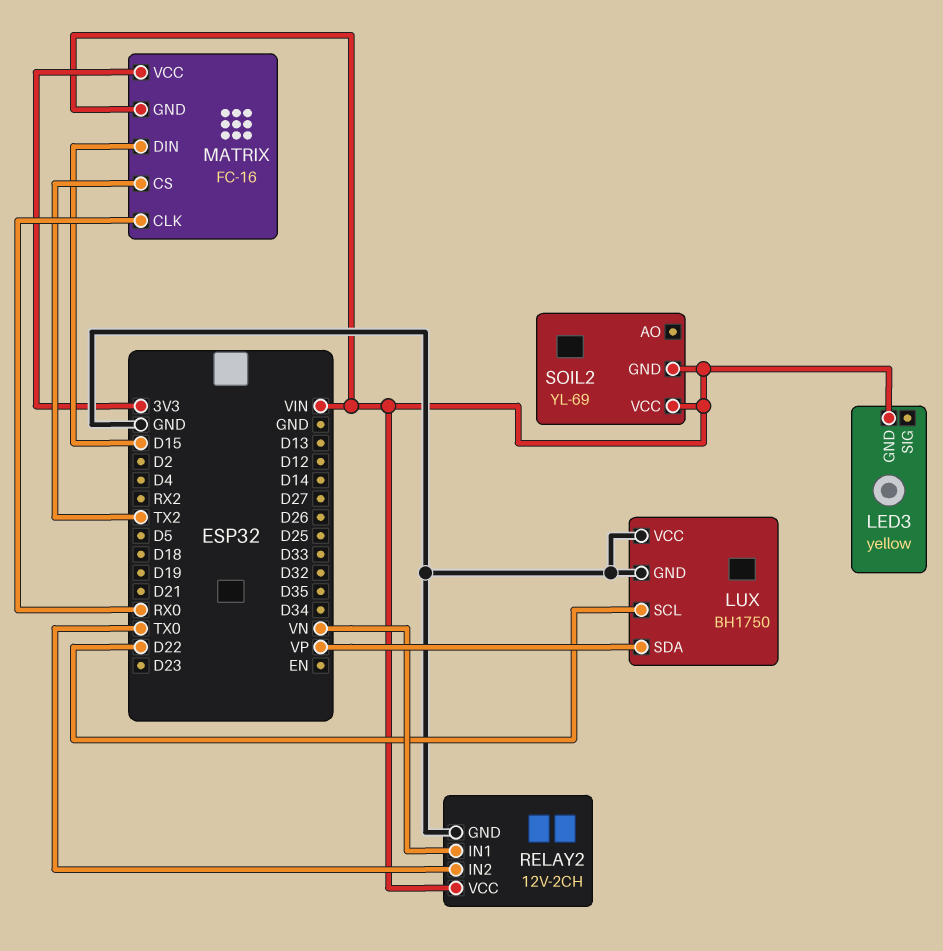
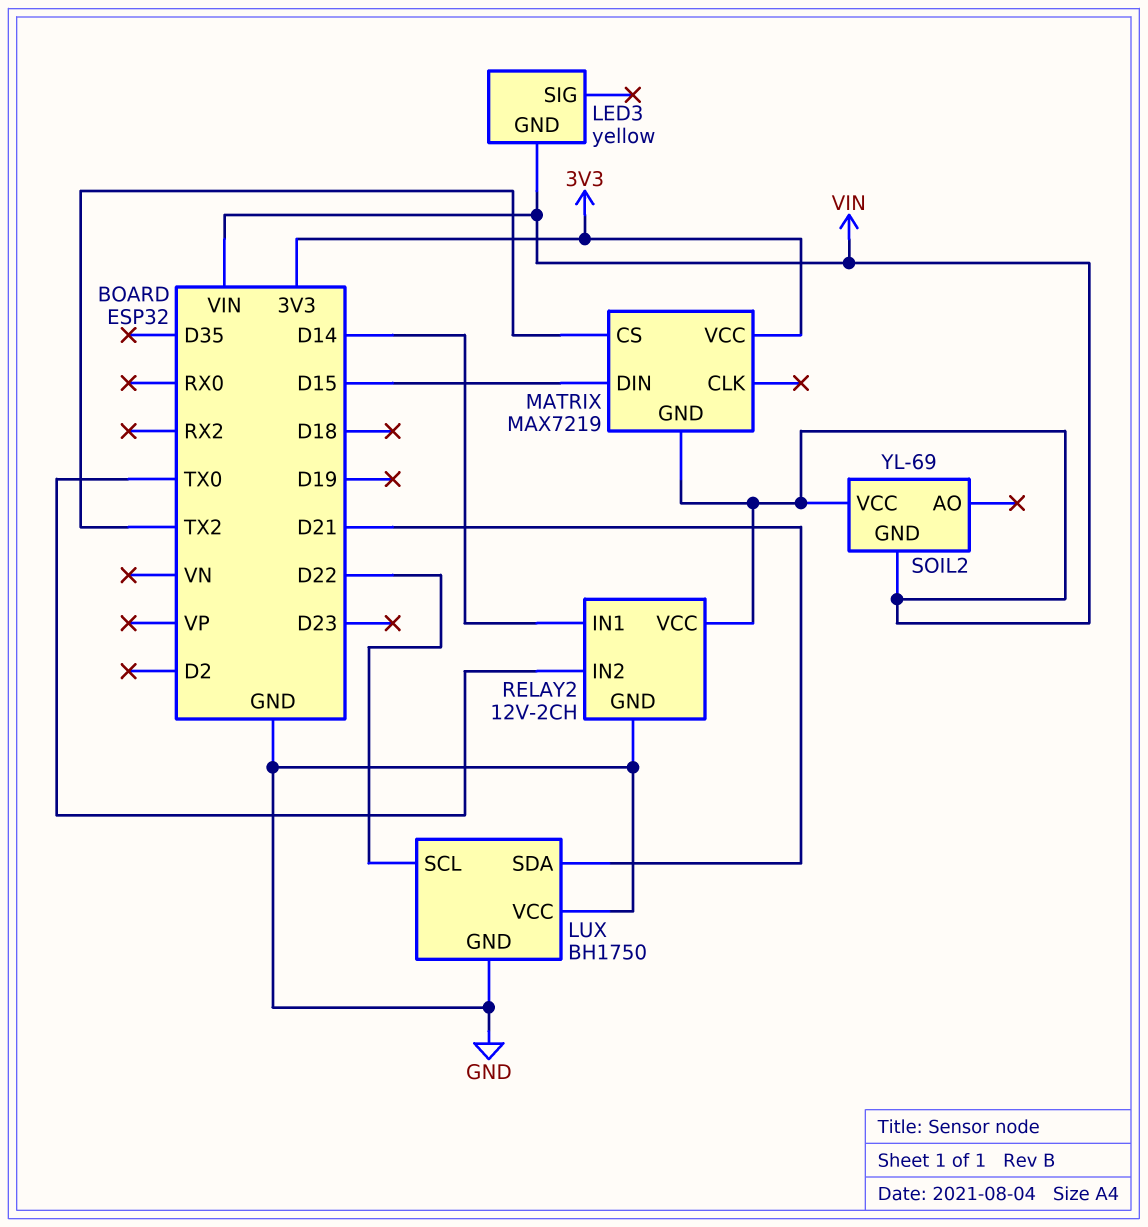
LUX pin SDA: VP -> D21
MATRIX: FC-16 -> MAX7219
MATRIX pin CLK: RX0 -> none
RELAY2 pin IN1: VN -> D14

